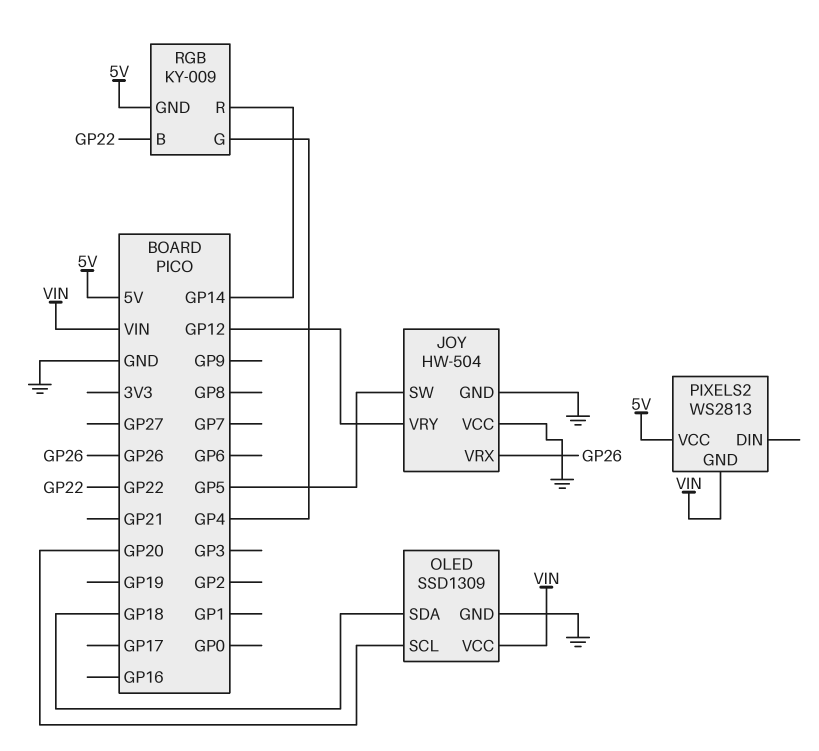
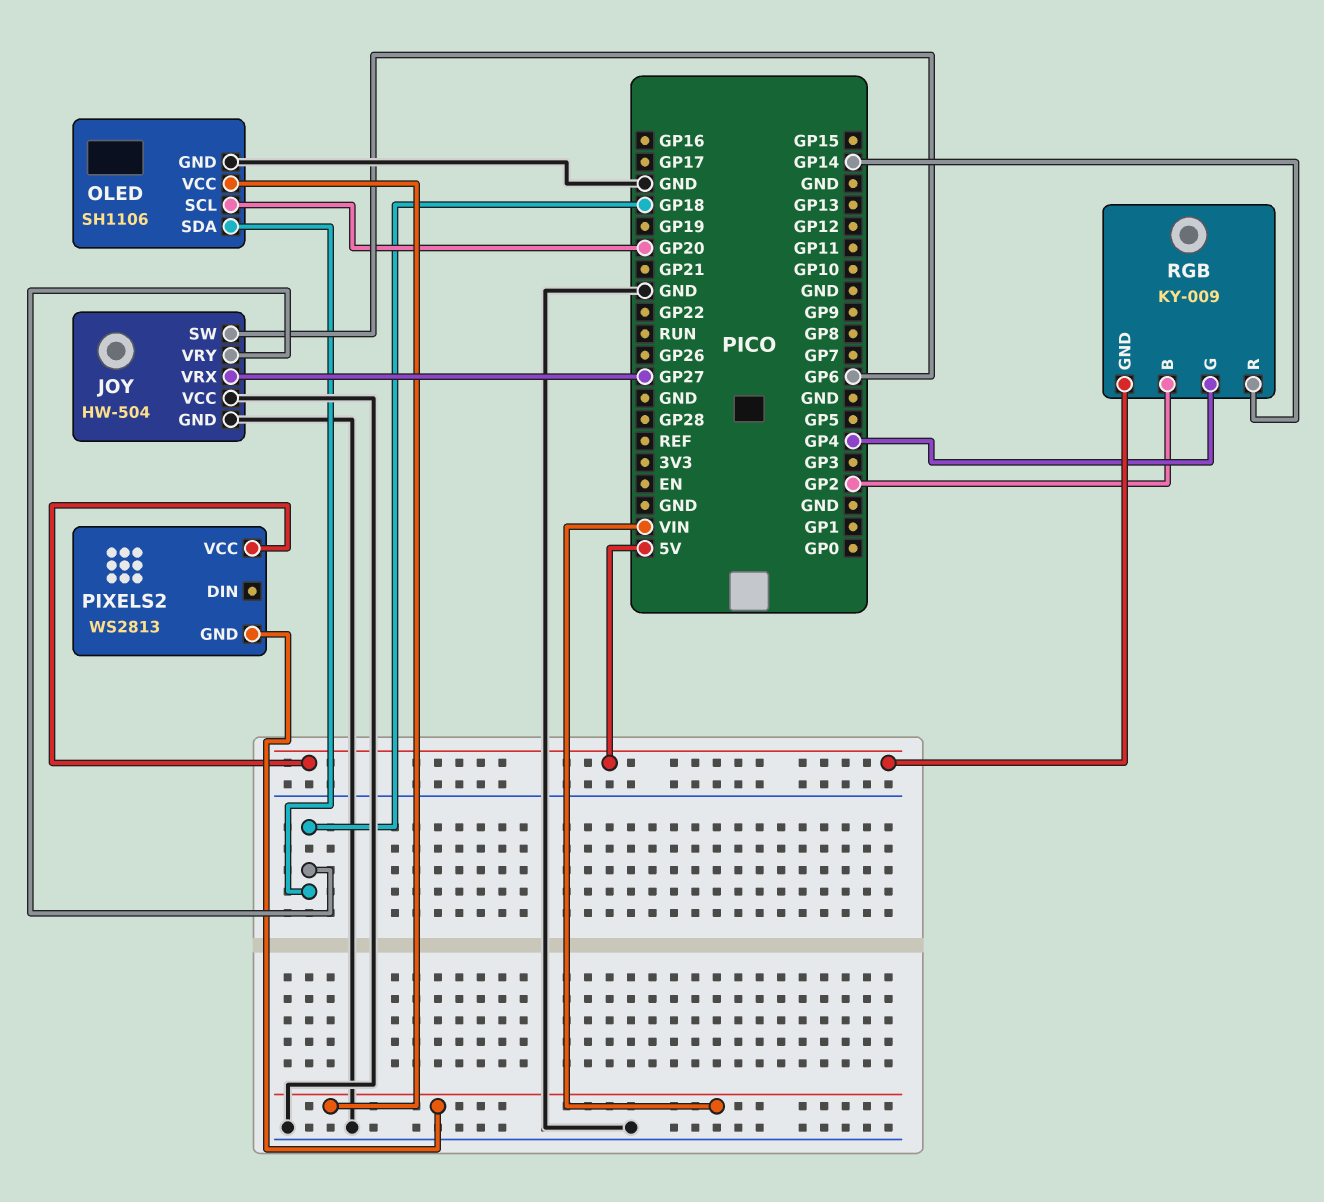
JOY pin SW: GP5 -> GP6
JOY pin VRX: GP26 -> GP27
JOY pin VRY: GP12 -> GP18
OLED: SSD1309 -> SH1106
RGB pin B: GP22 -> GP2

